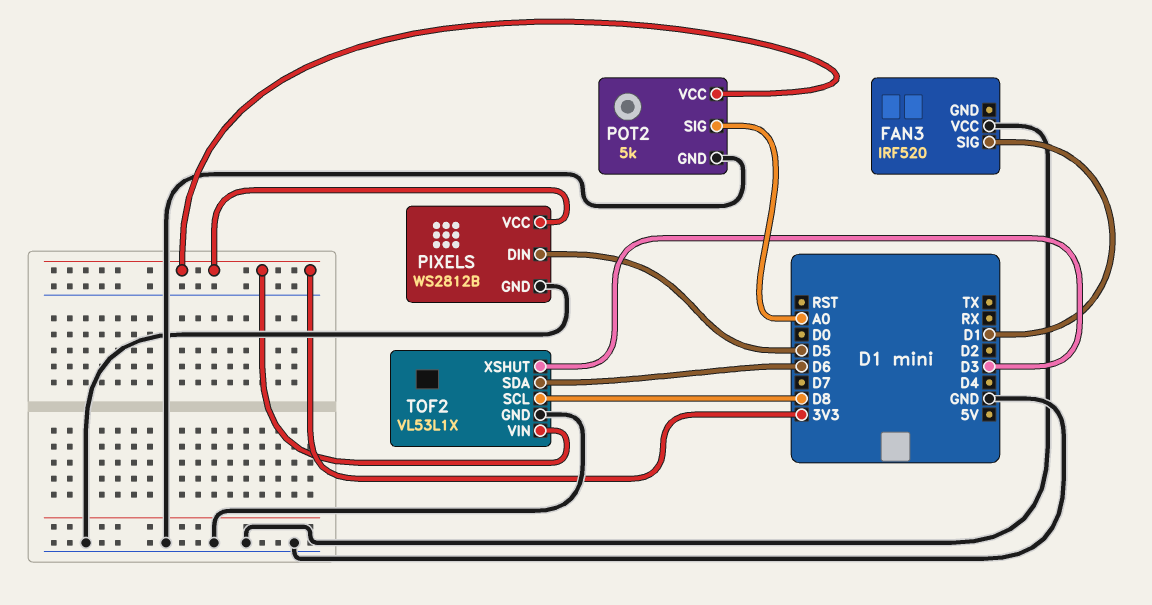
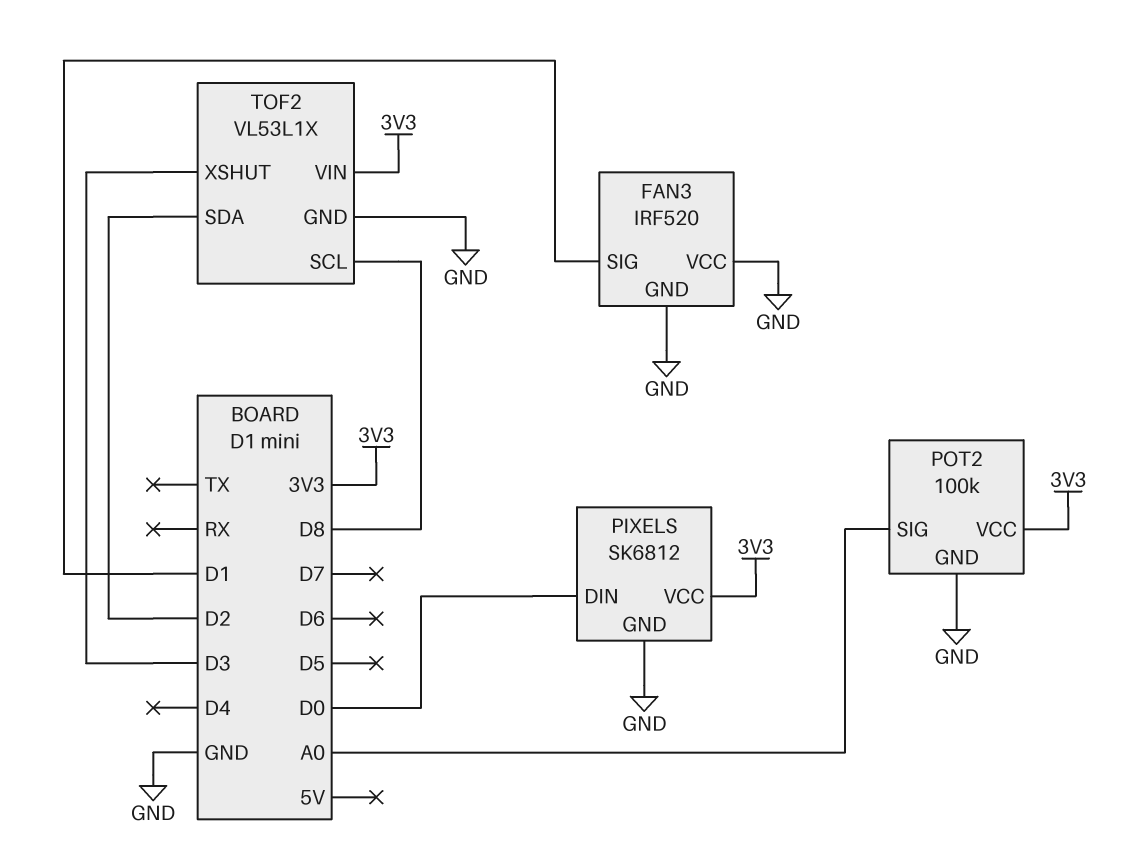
FAN3 pin GND: none -> GND
PIXELS: WS2812B -> SK6812
PIXELS pin DIN: D5 -> D0
POT2: 5k -> 100k
TOF2 pin SDA: D6 -> D2

